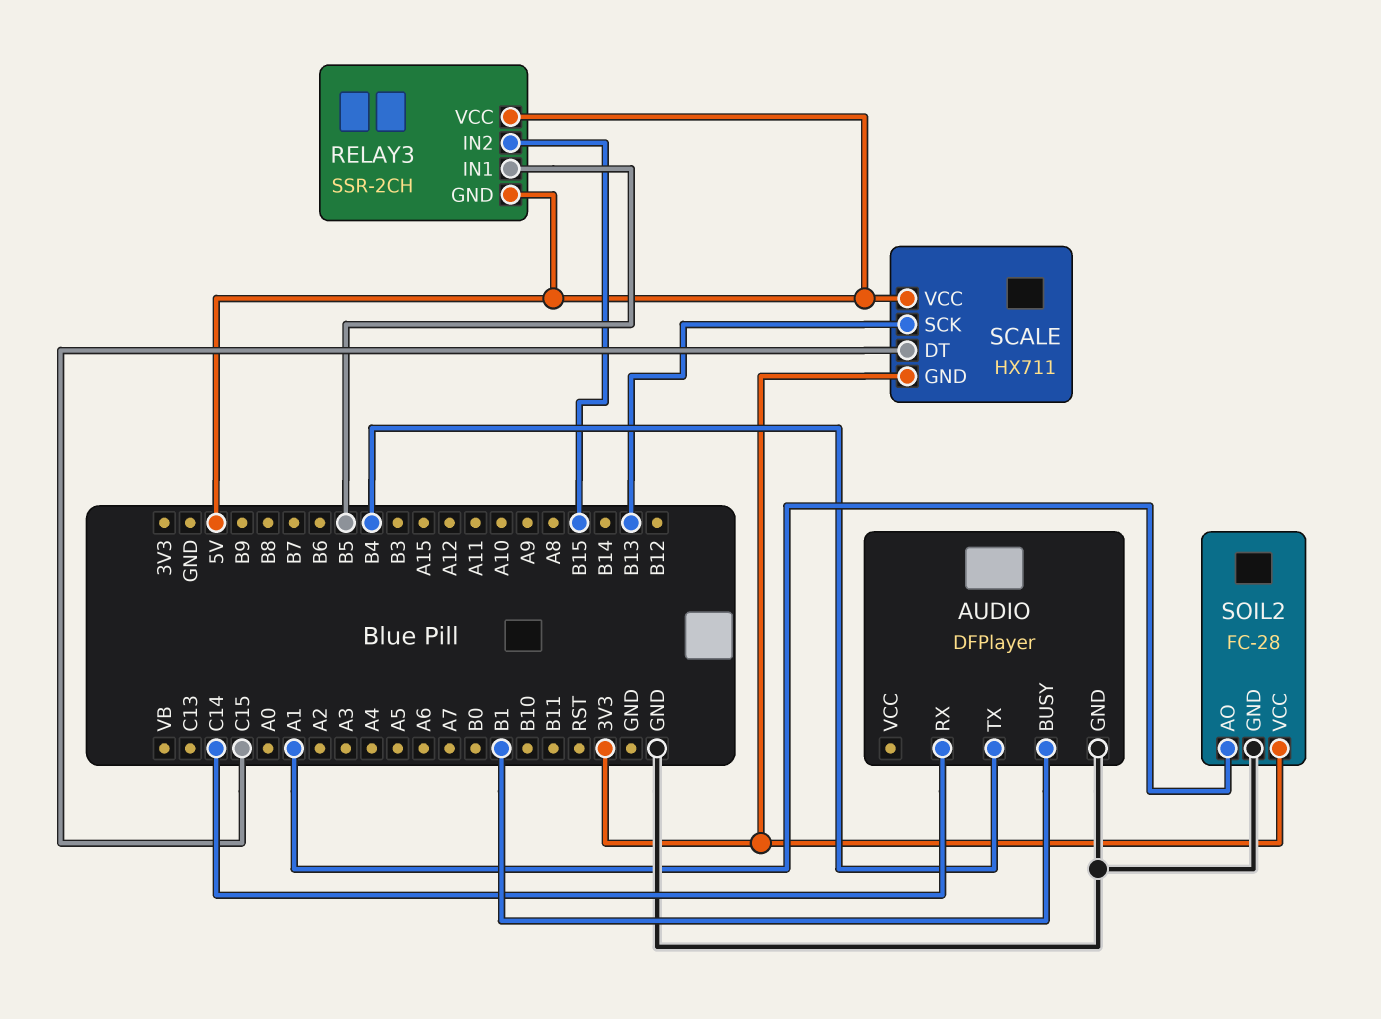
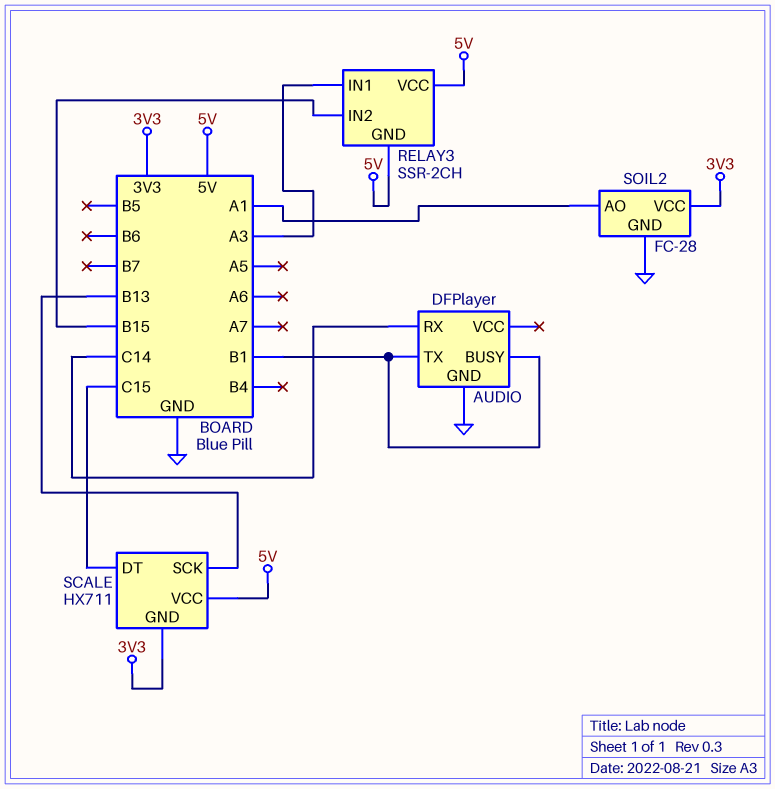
AUDIO pin TX: B4 -> B1
RELAY3 pin IN1: B5 -> A3

